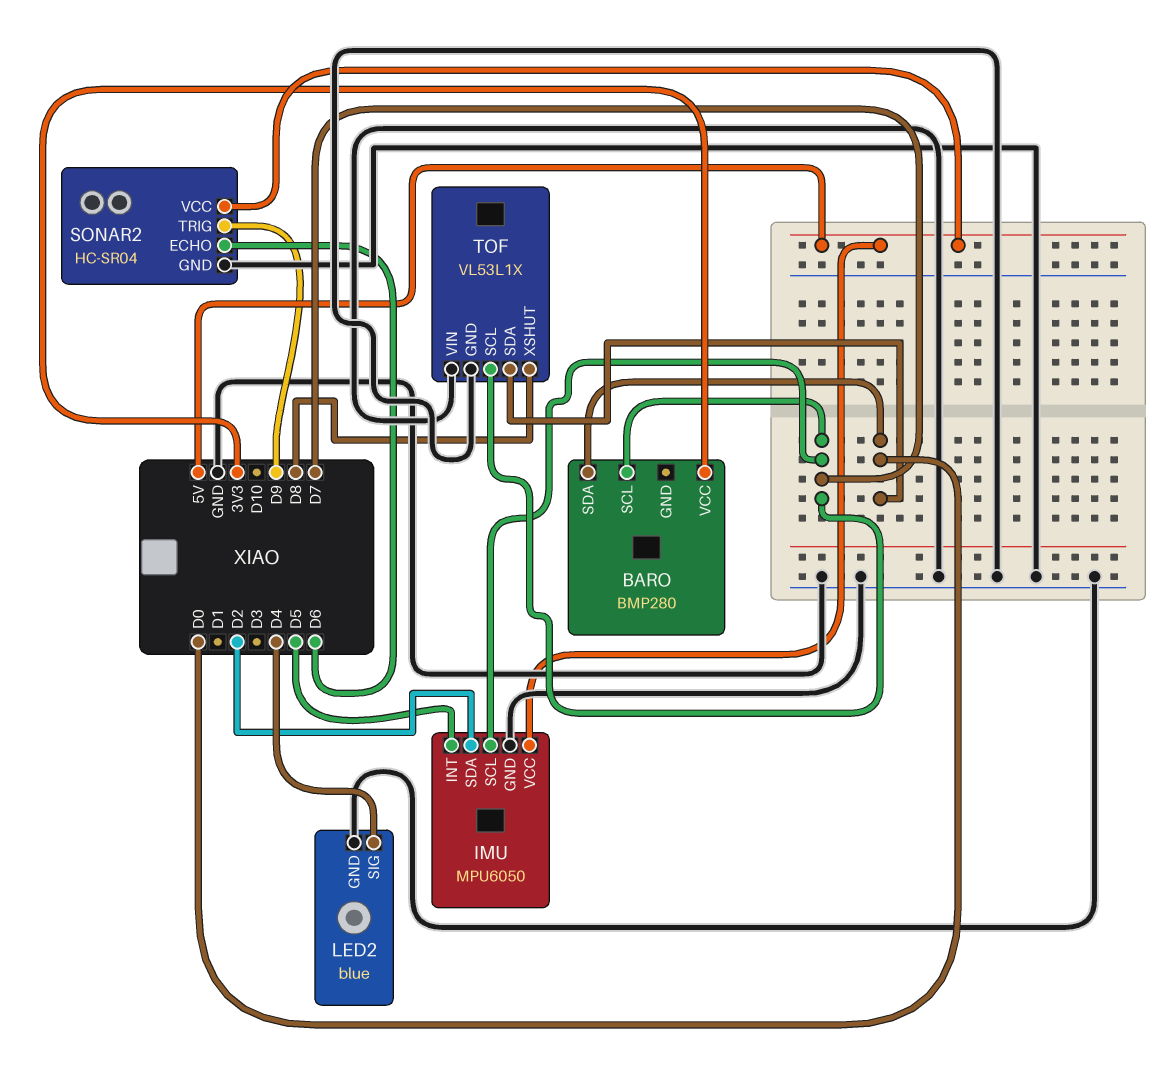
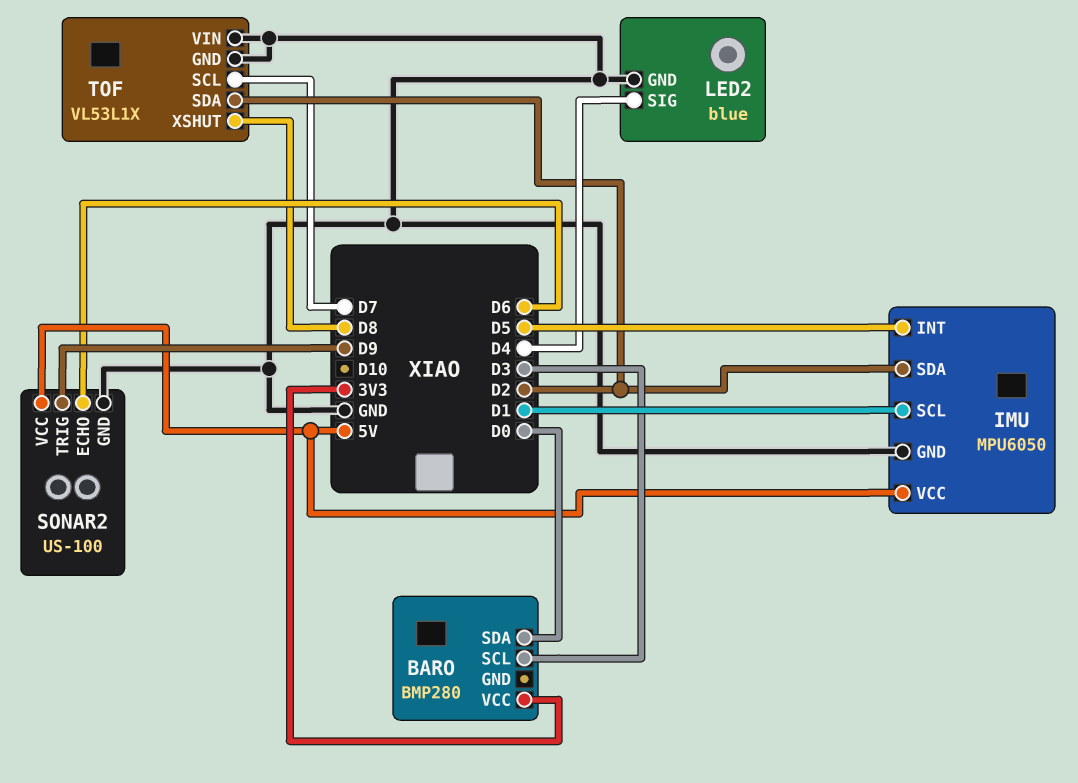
BARO pin SCL: D7 -> D3
IMU pin SCL: D7 -> D1
SONAR2: HC-SR04 -> US-100
TOF pin SDA: D0 -> D2

